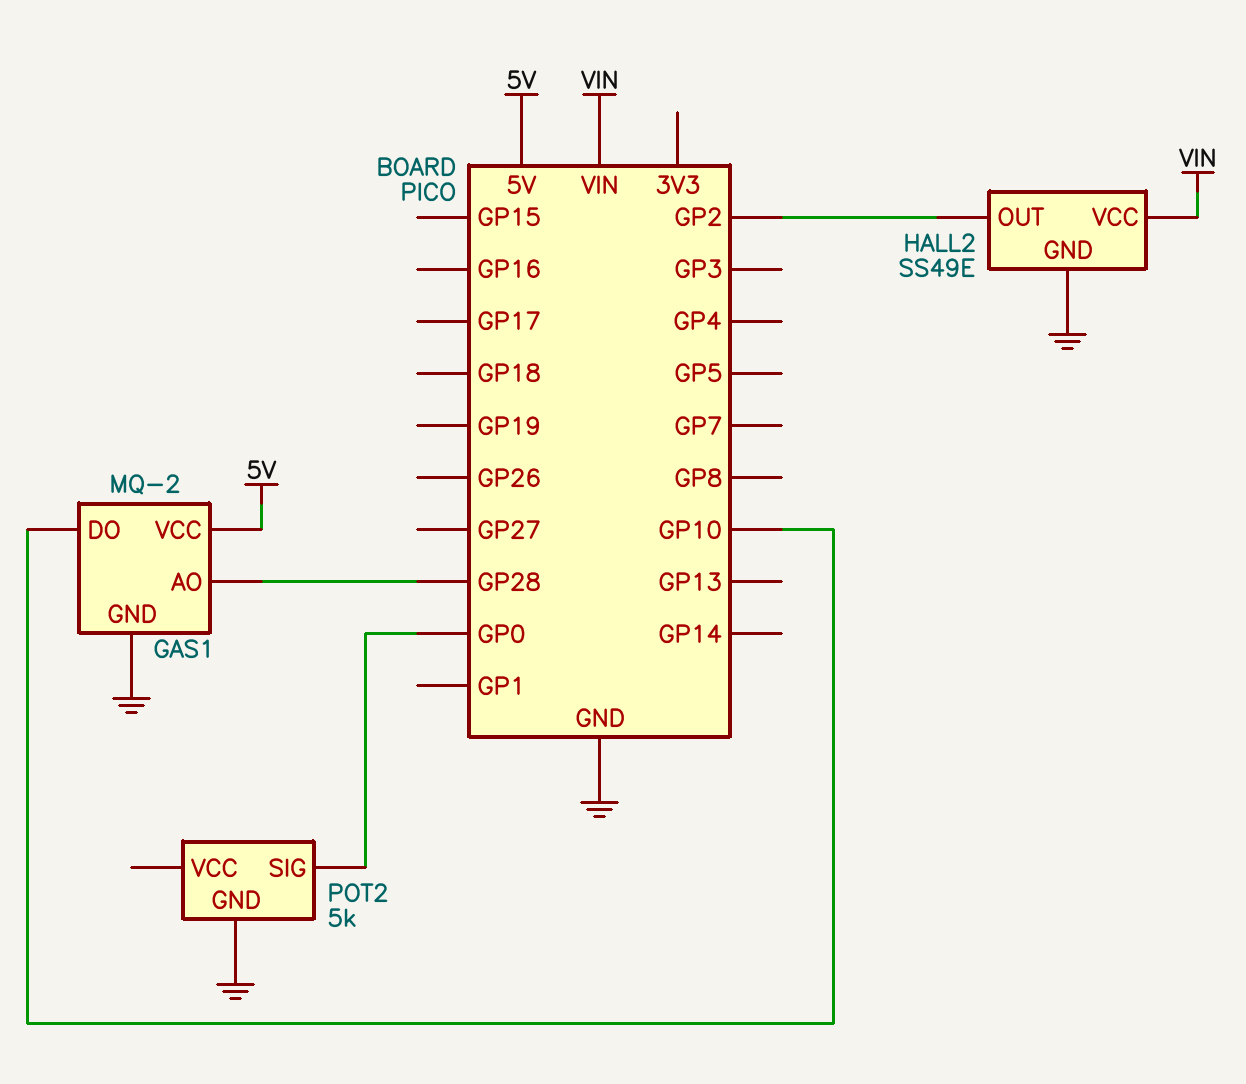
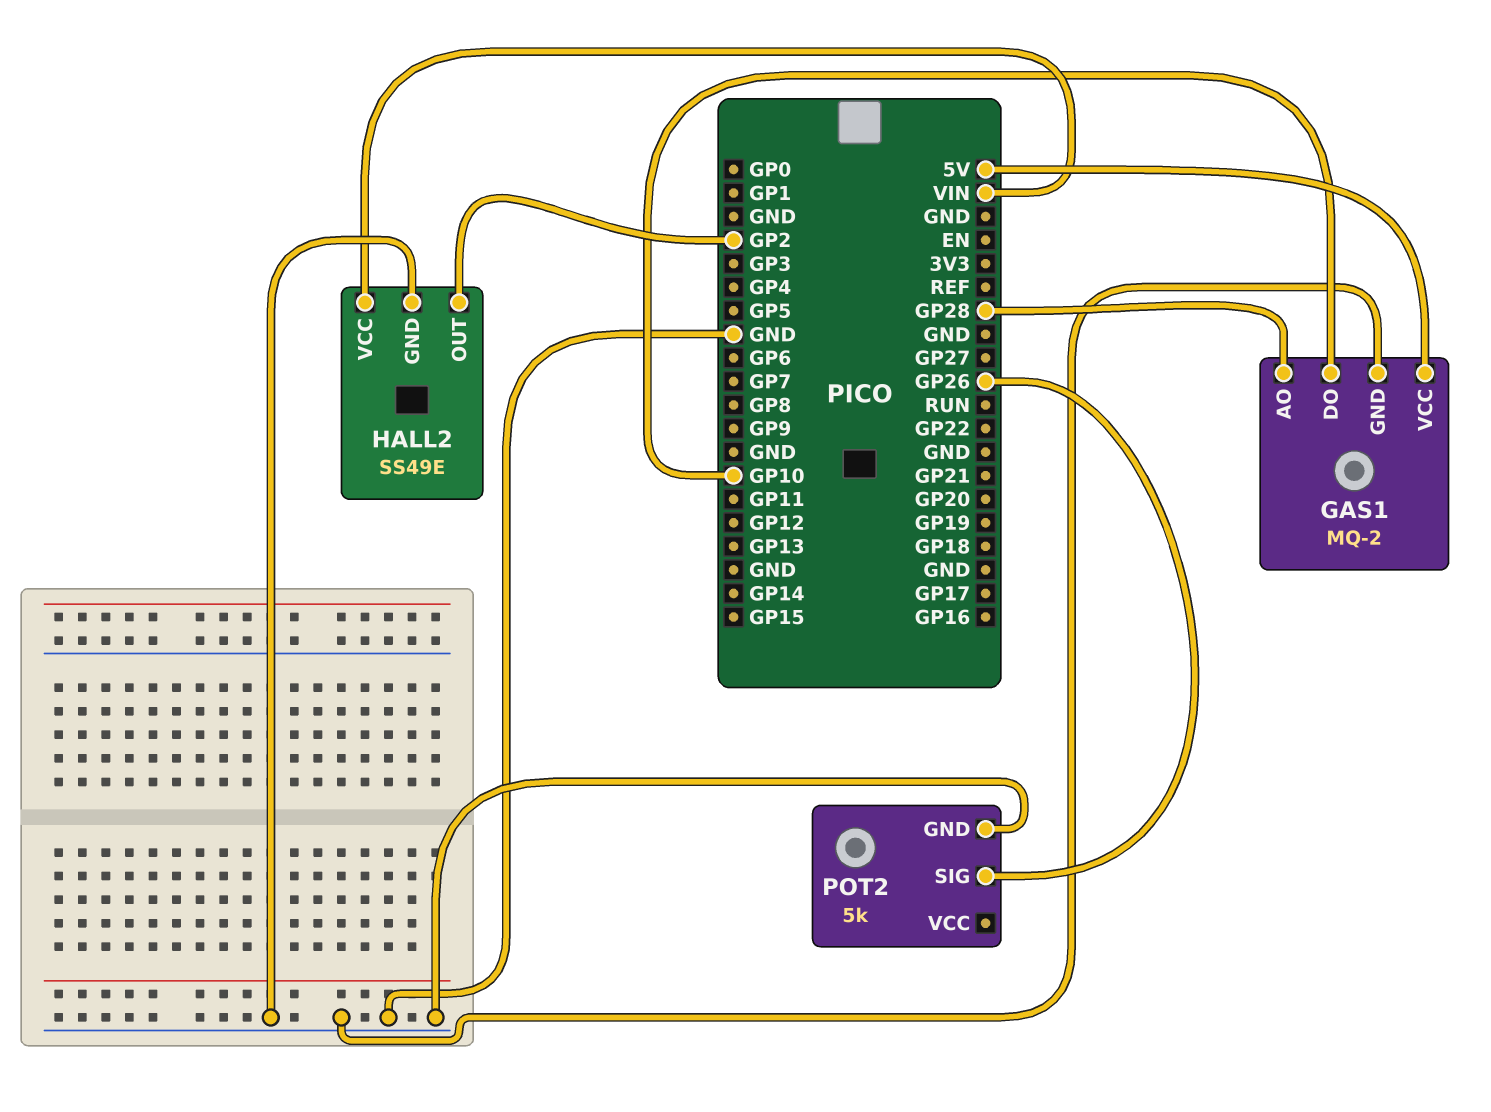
POT2 pin SIG: GP0 -> GP26

